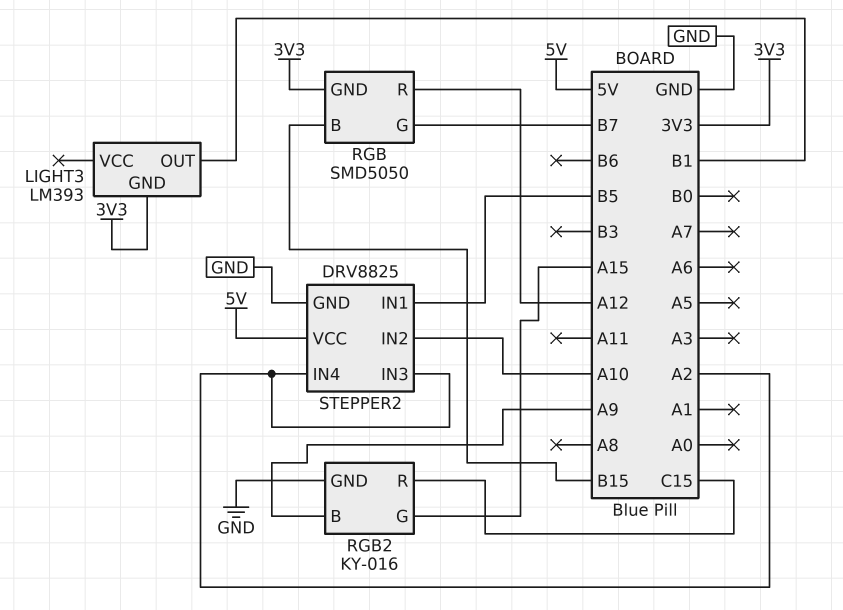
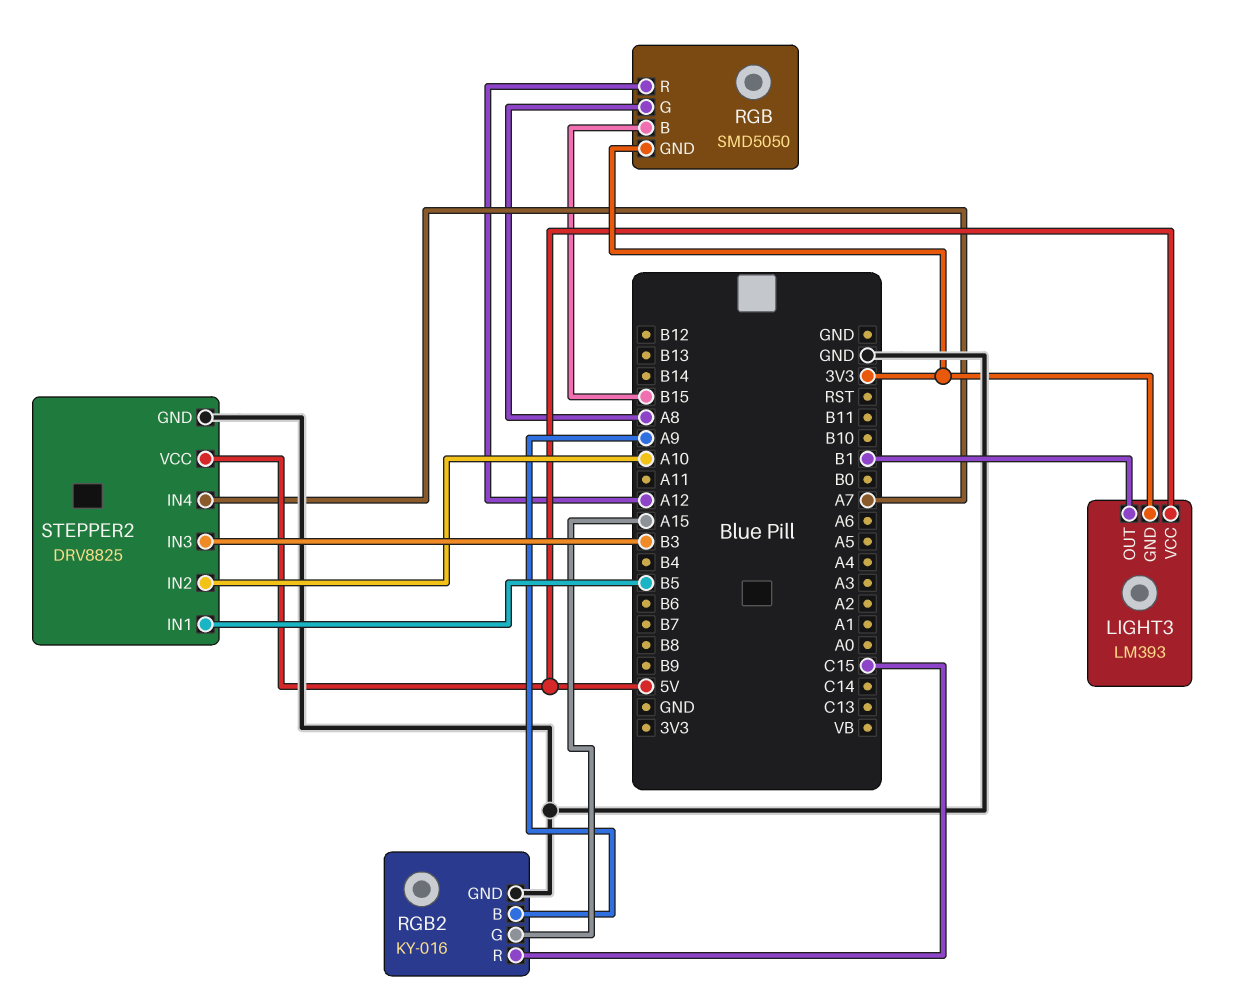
LIGHT3 pin VCC: none -> 5V
RGB pin G: B7 -> A8
STEPPER2 pin IN3: A2 -> B3
STEPPER2 pin IN4: A2 -> A7

